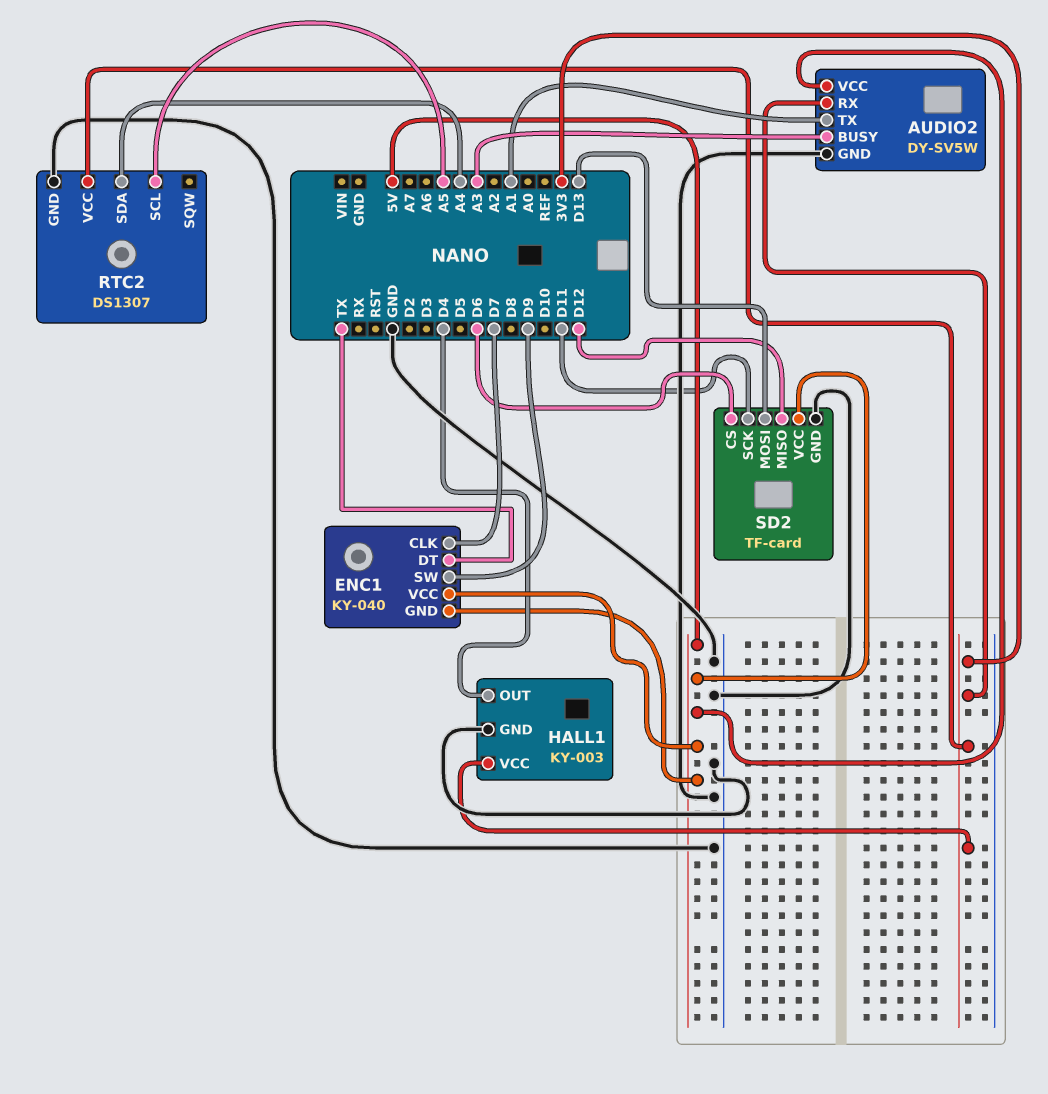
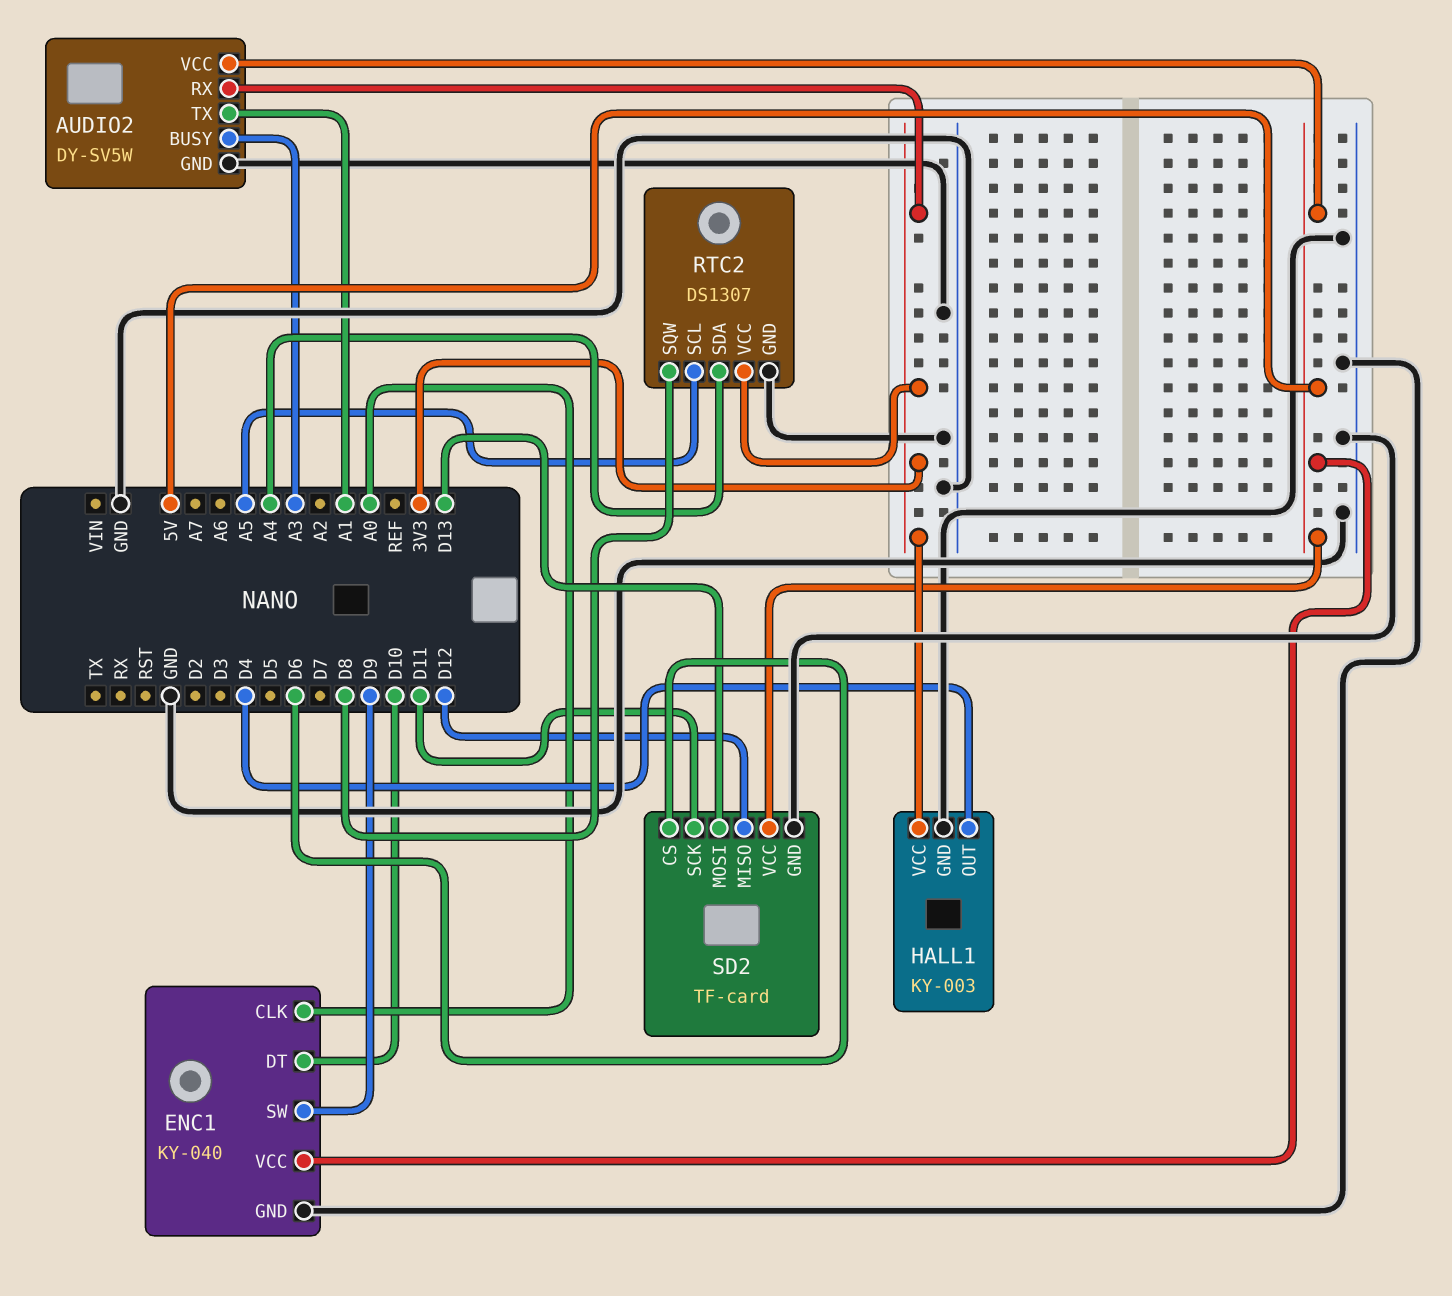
ENC1 pin CLK: D7 -> A0
ENC1 pin DT: TX -> D10
ENC1 pin GND: 5V -> GND
RTC2 pin SQW: none -> D8

